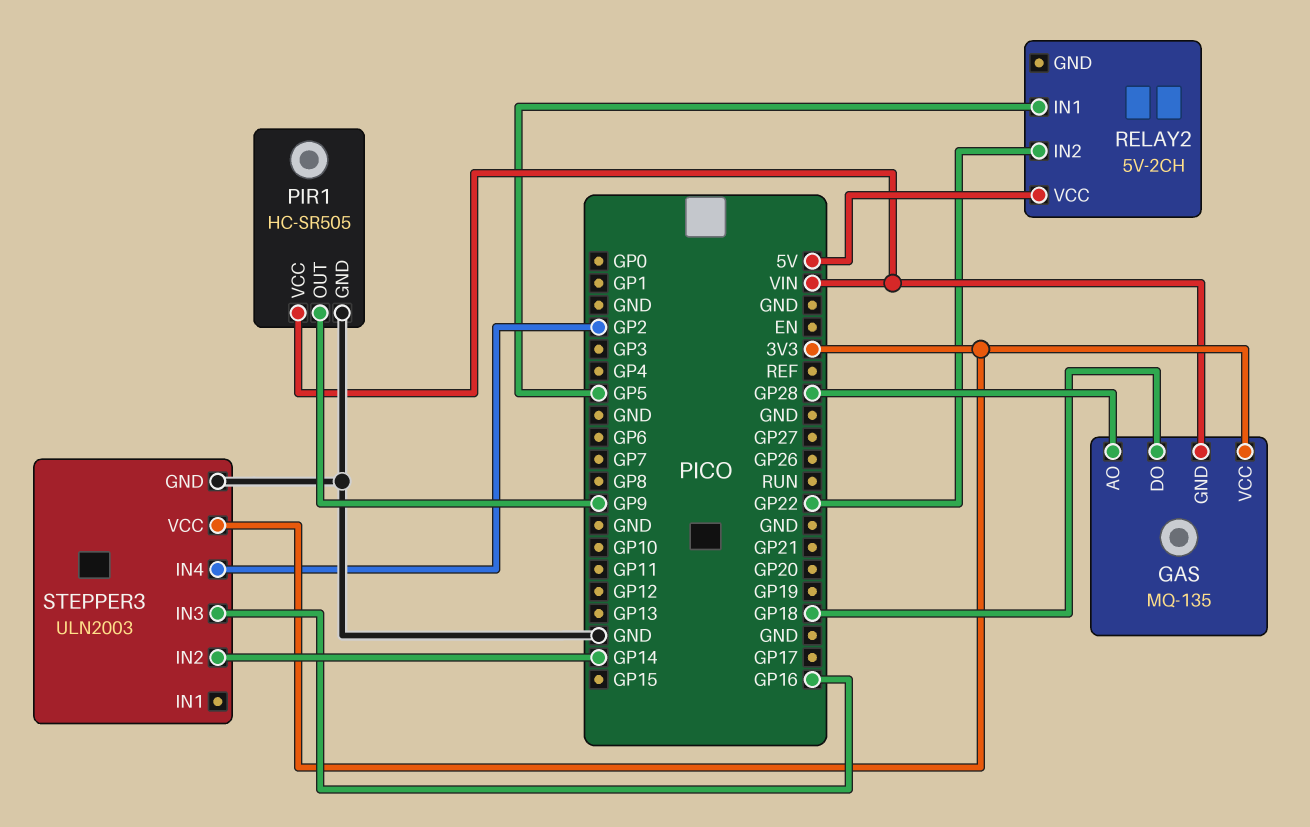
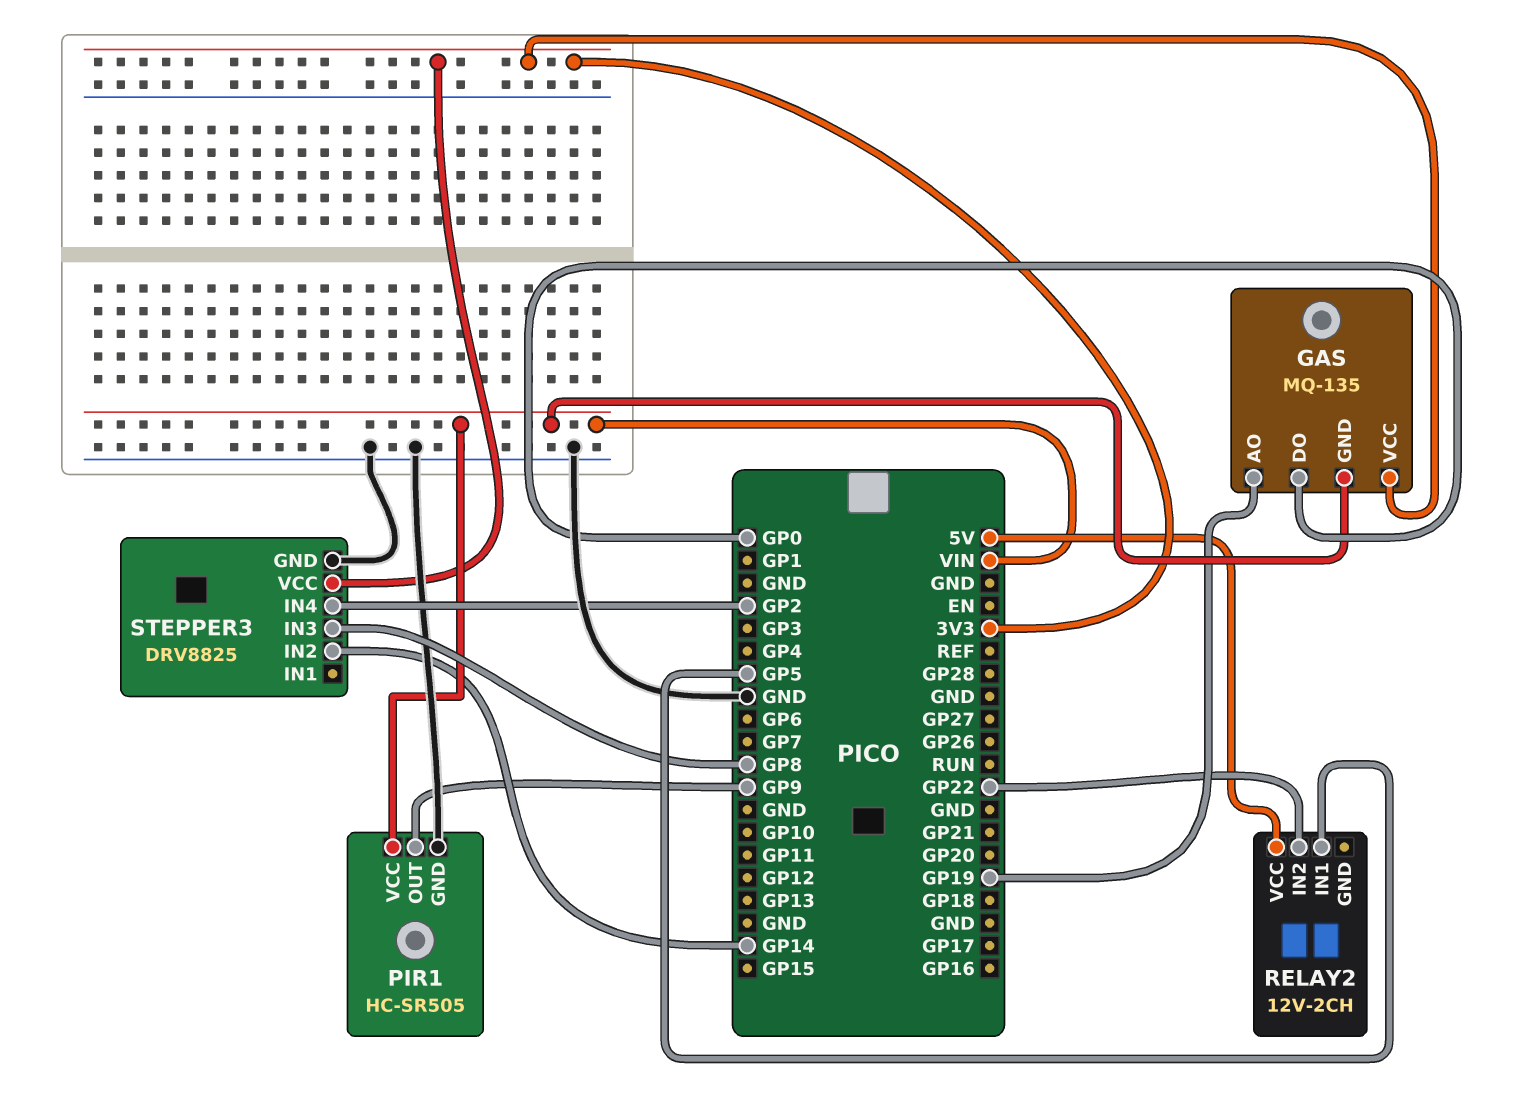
GAS pin AO: GP28 -> GP19
GAS pin DO: GP18 -> GP0
RELAY2: 5V-2CH -> 12V-2CH
STEPPER3: ULN2003 -> DRV8825
STEPPER3 pin IN3: GP16 -> GP8

